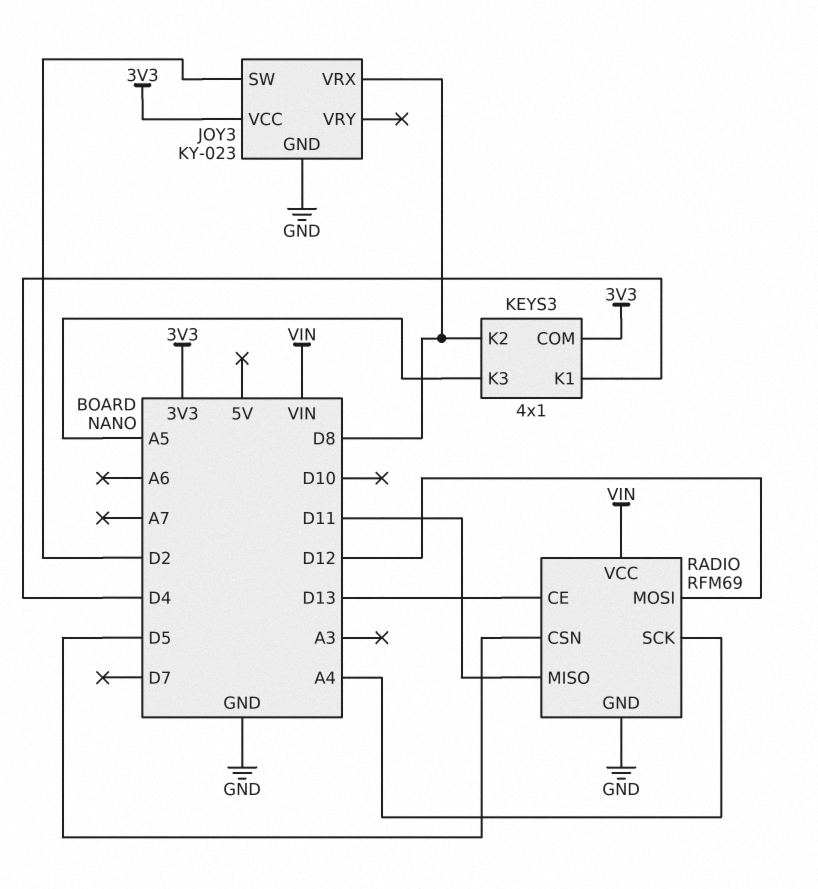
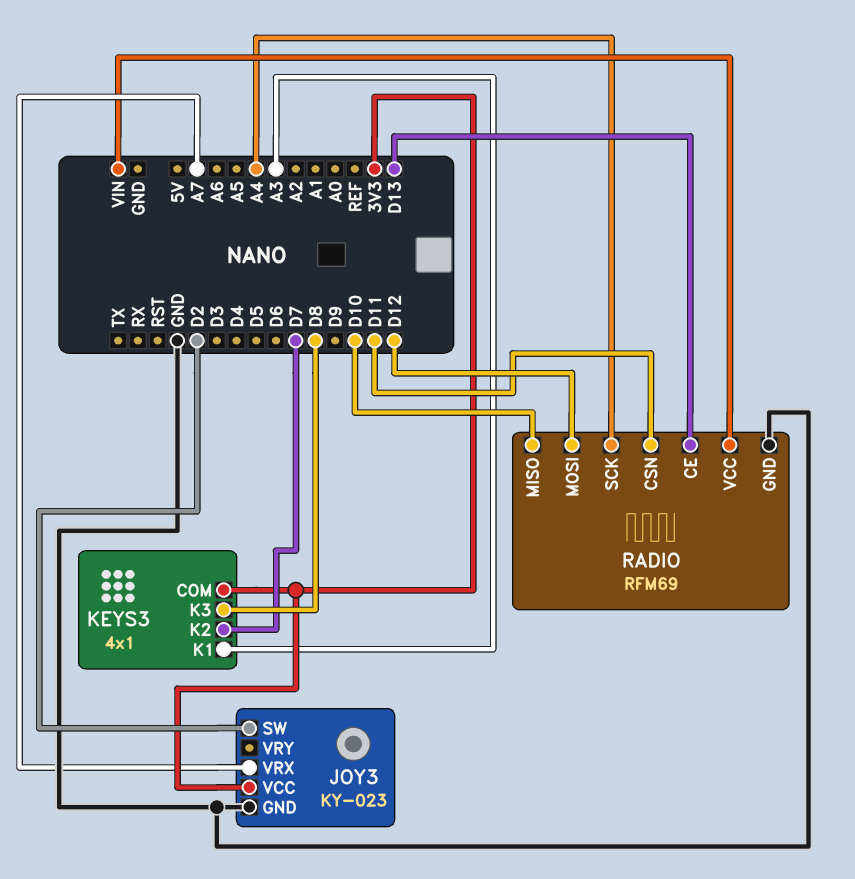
JOY3 pin VRX: D8 -> A7
KEYS3 pin K1: D4 -> A3
KEYS3 pin K2: D8 -> D7
KEYS3 pin K3: A5 -> D8
RADIO pin CSN: D5 -> D11
RADIO pin MISO: D11 -> D10

